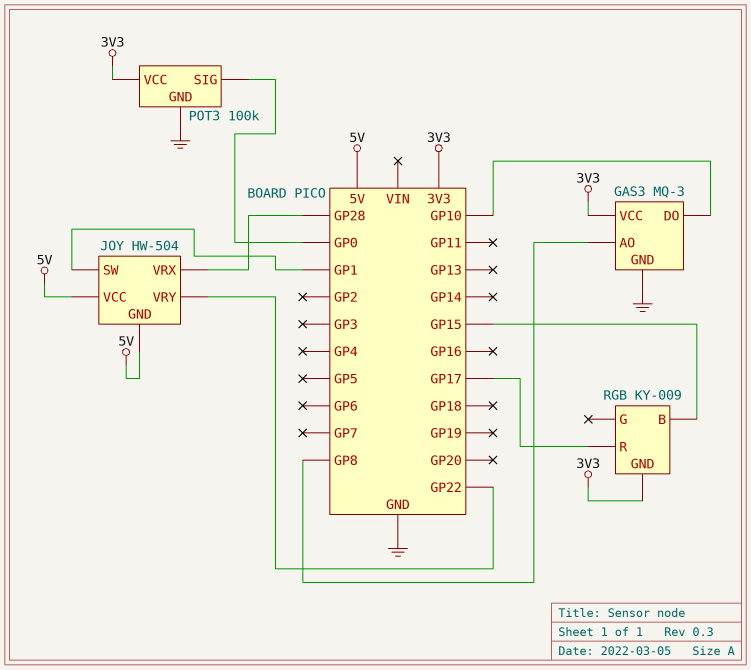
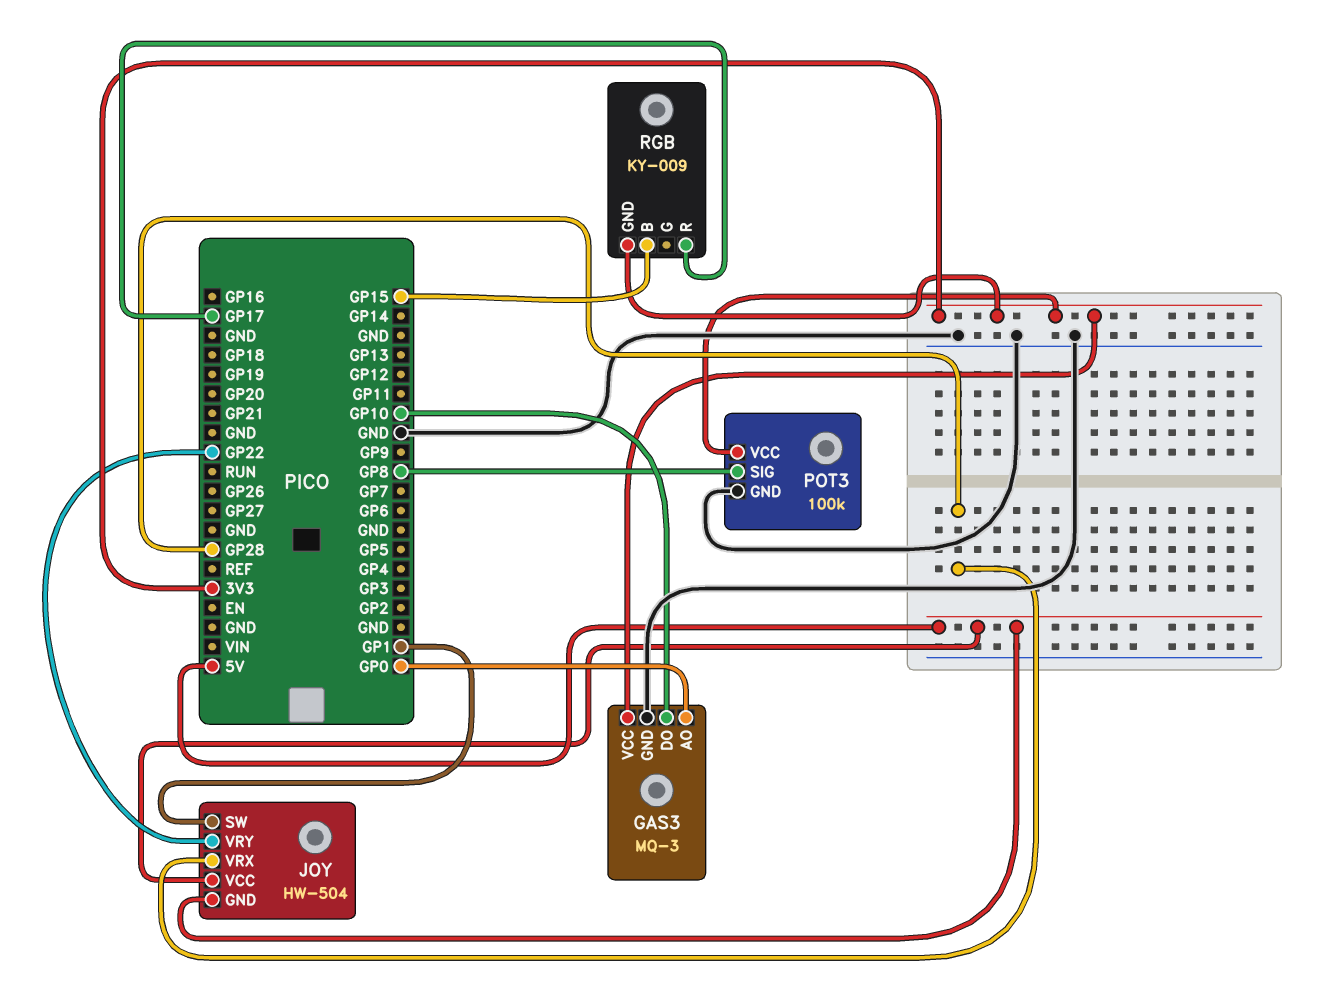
GAS3 pin AO: GP8 -> GP0
POT3 pin SIG: GP0 -> GP8

